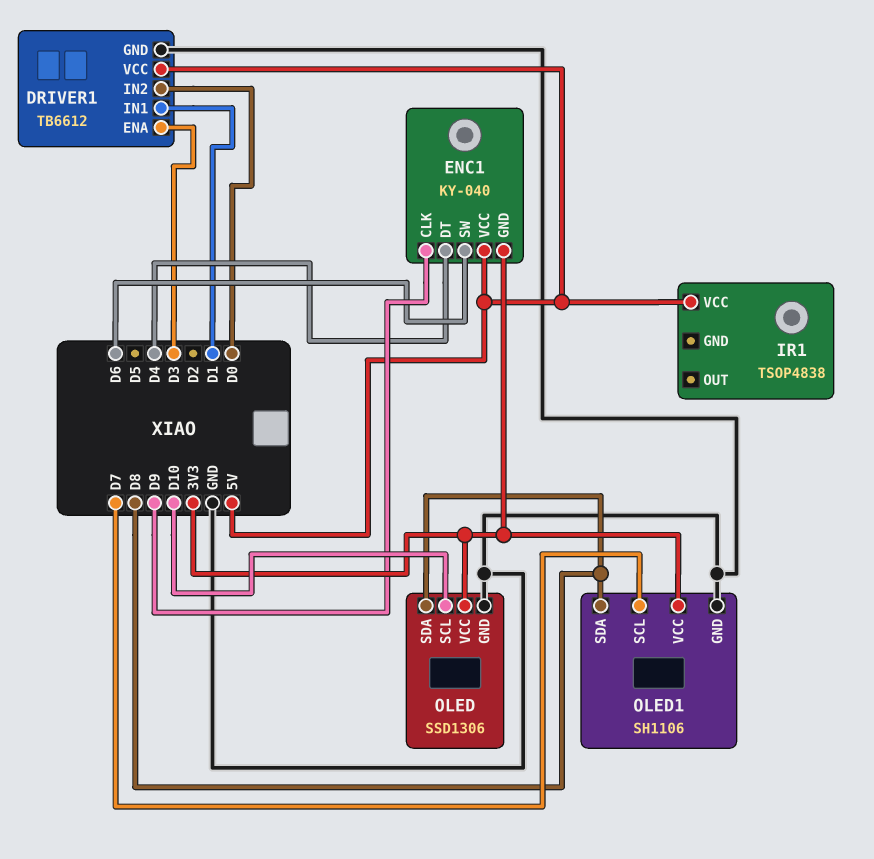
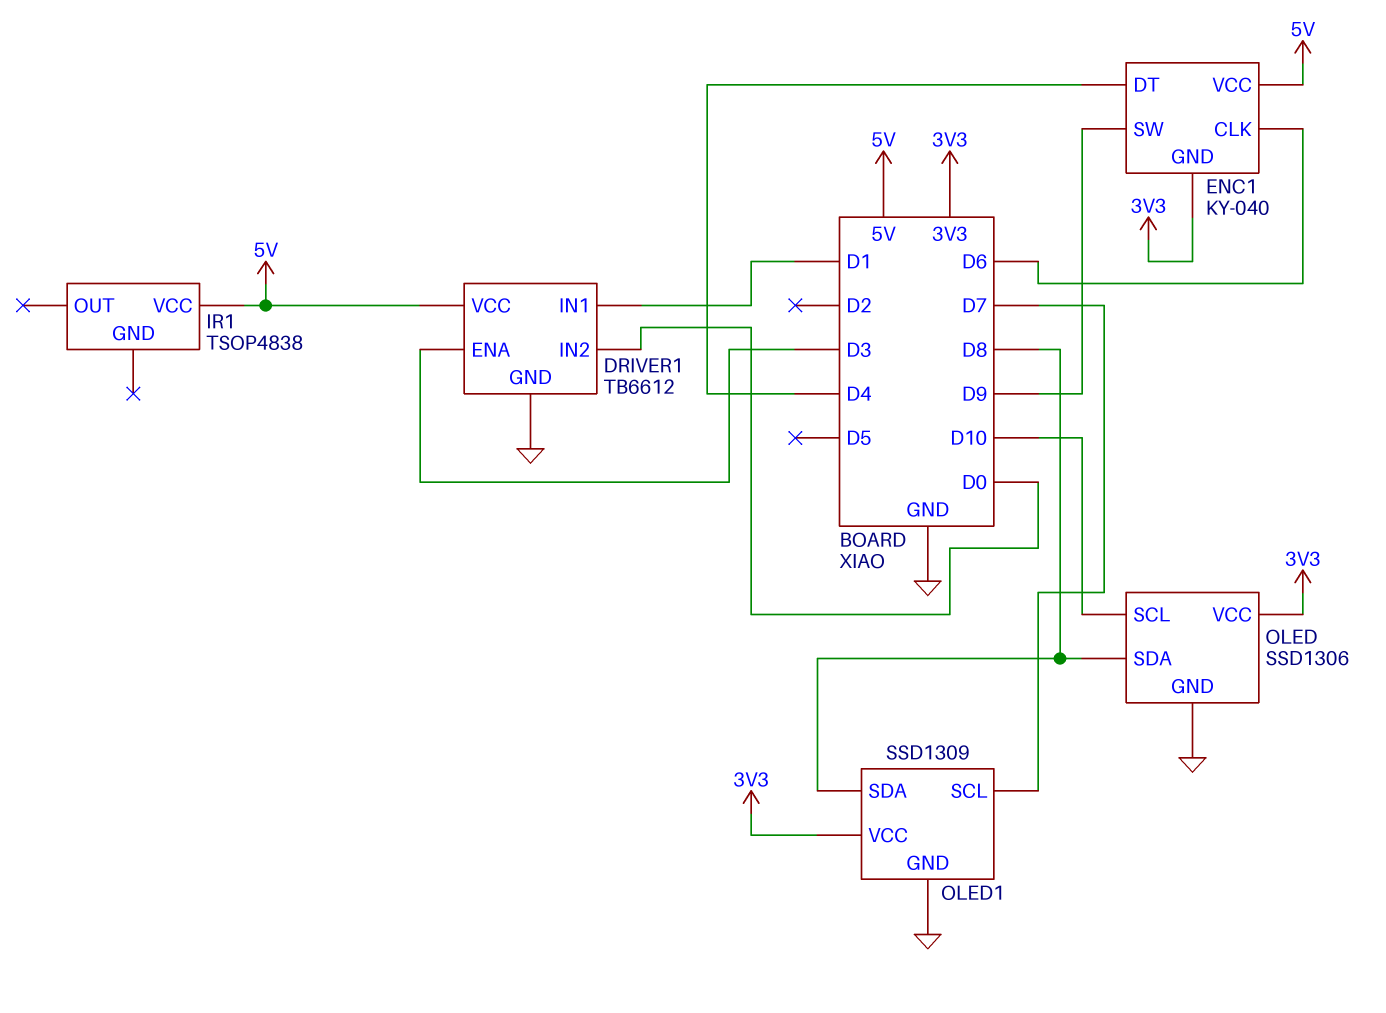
ENC1 pin CLK: D9 -> D6
ENC1 pin SW: D6 -> D9
OLED1: SH1106 -> SSD1309

